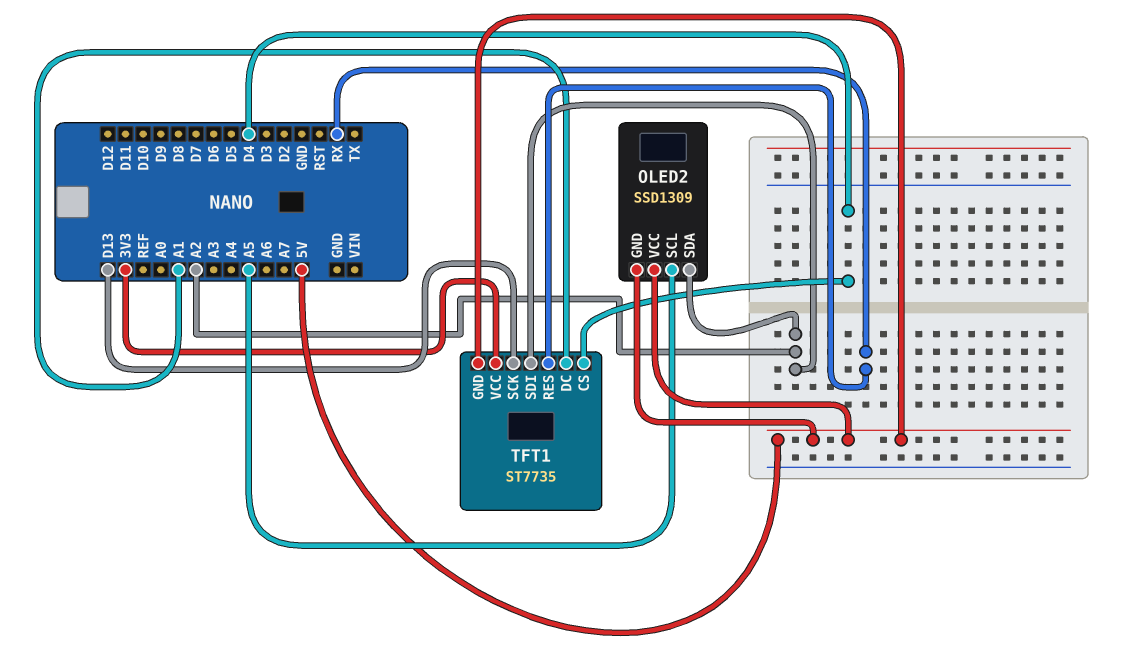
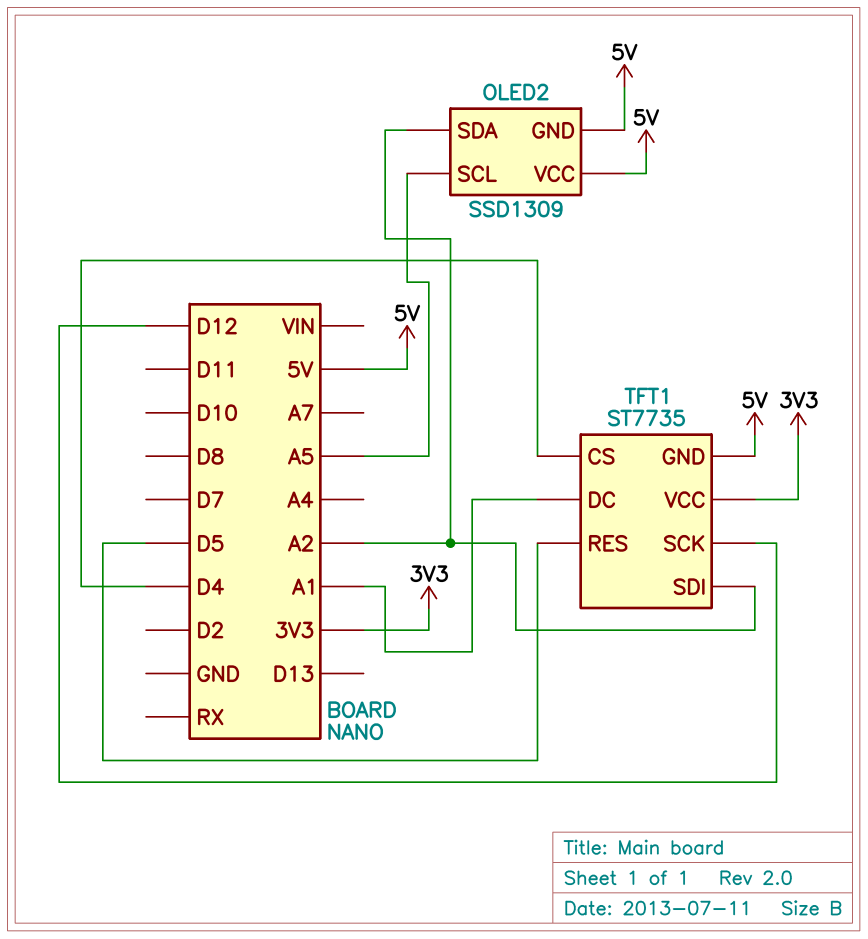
TFT1 pin RES: RX -> D5
TFT1 pin SCK: D13 -> D12

